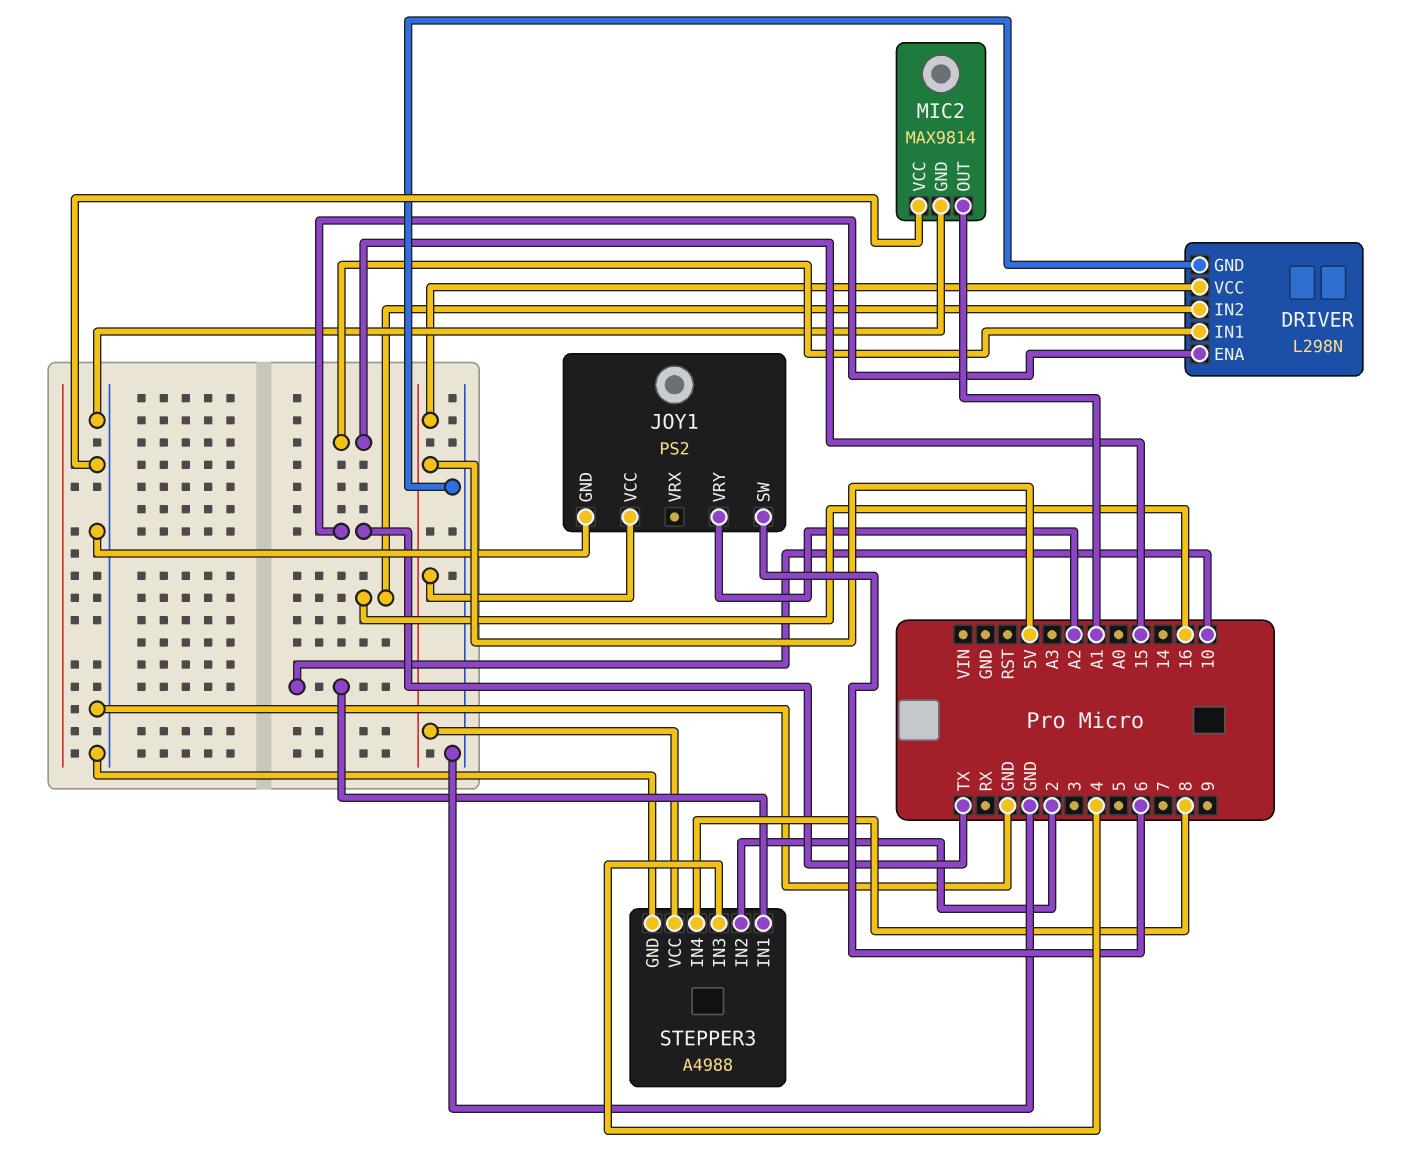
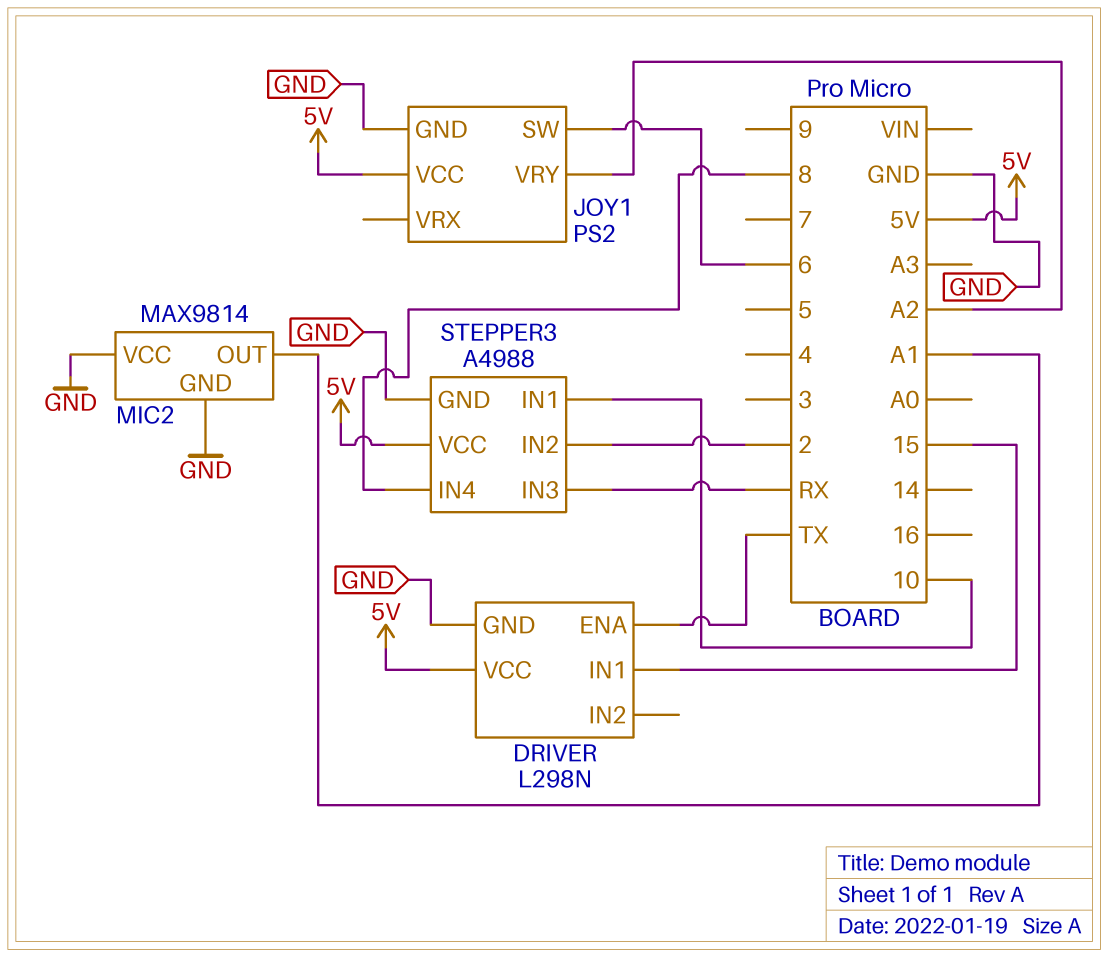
DRIVER pin IN2: 16 -> none
STEPPER3 pin IN3: 4 -> RX

